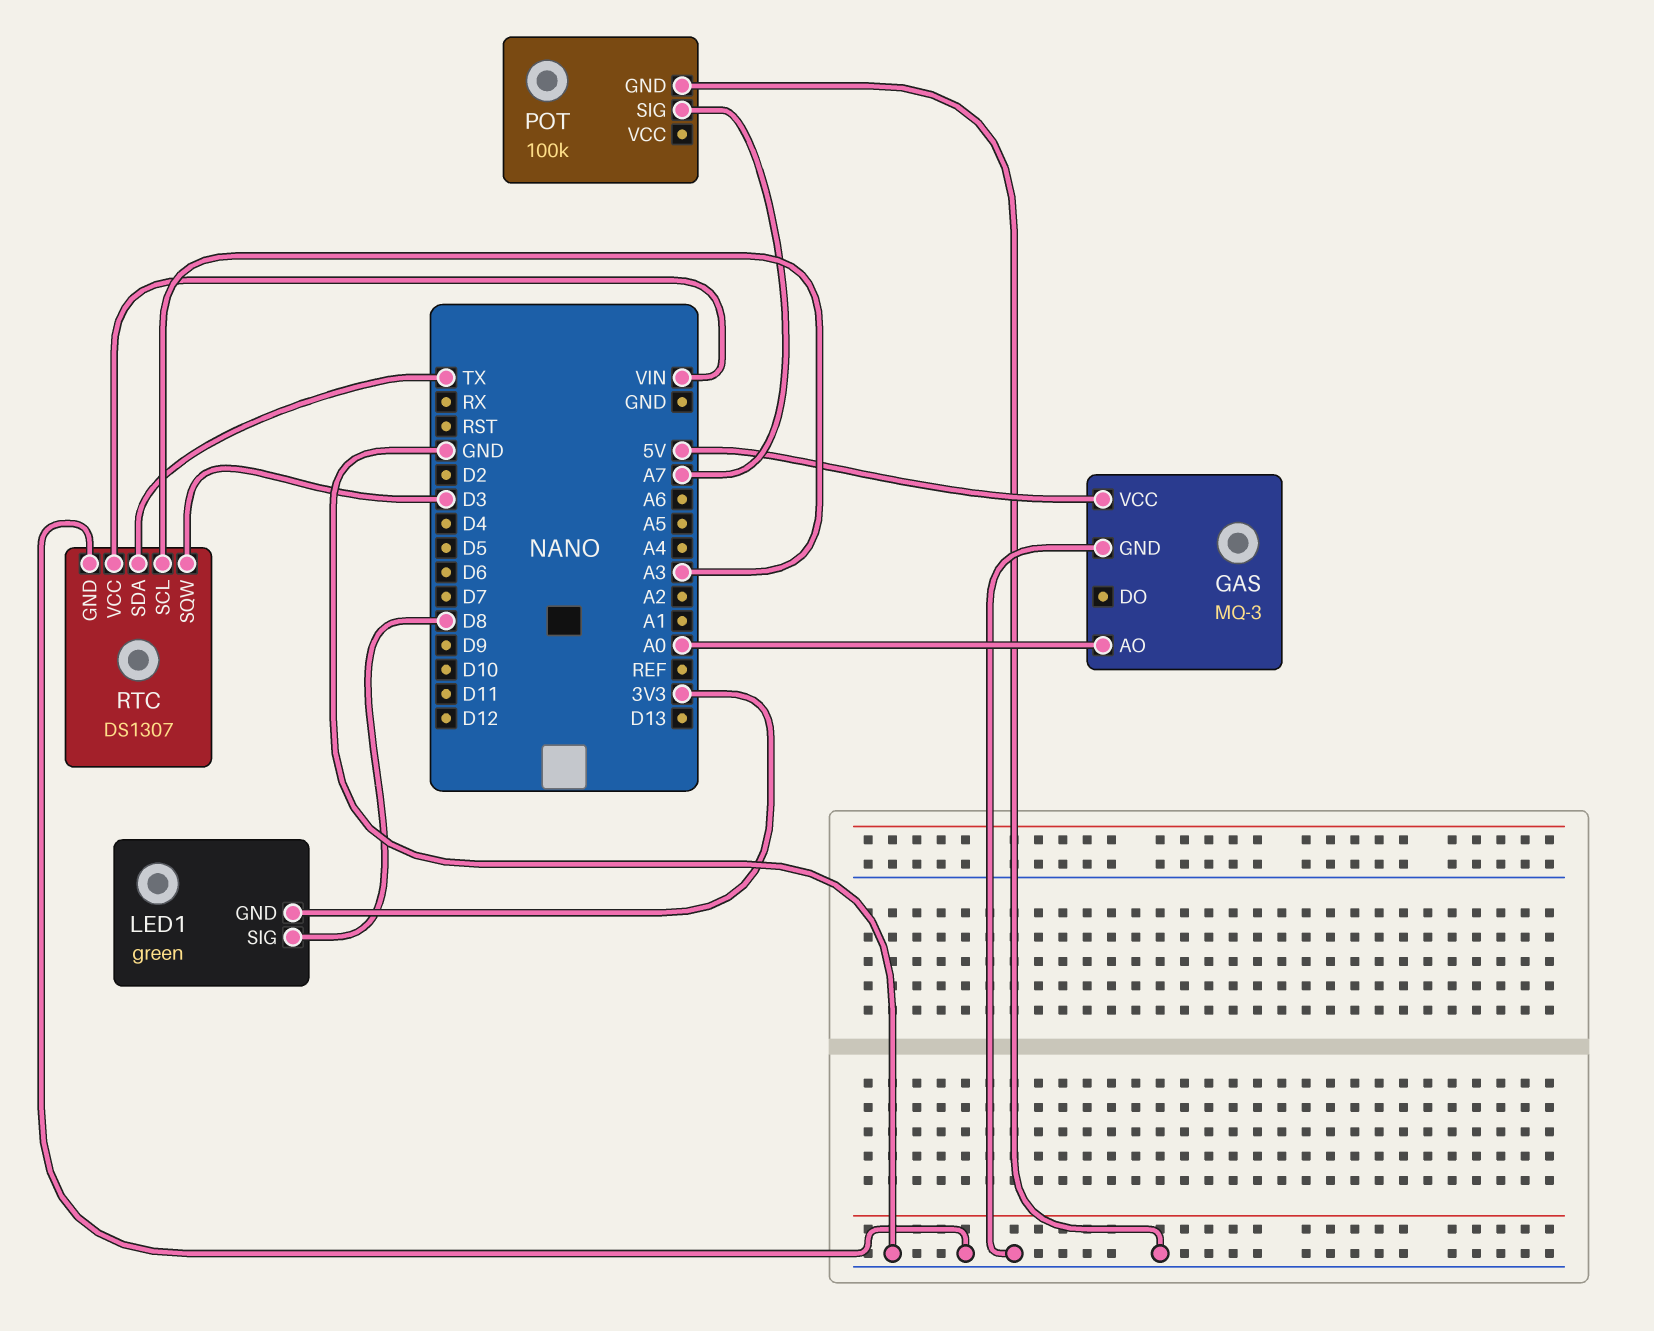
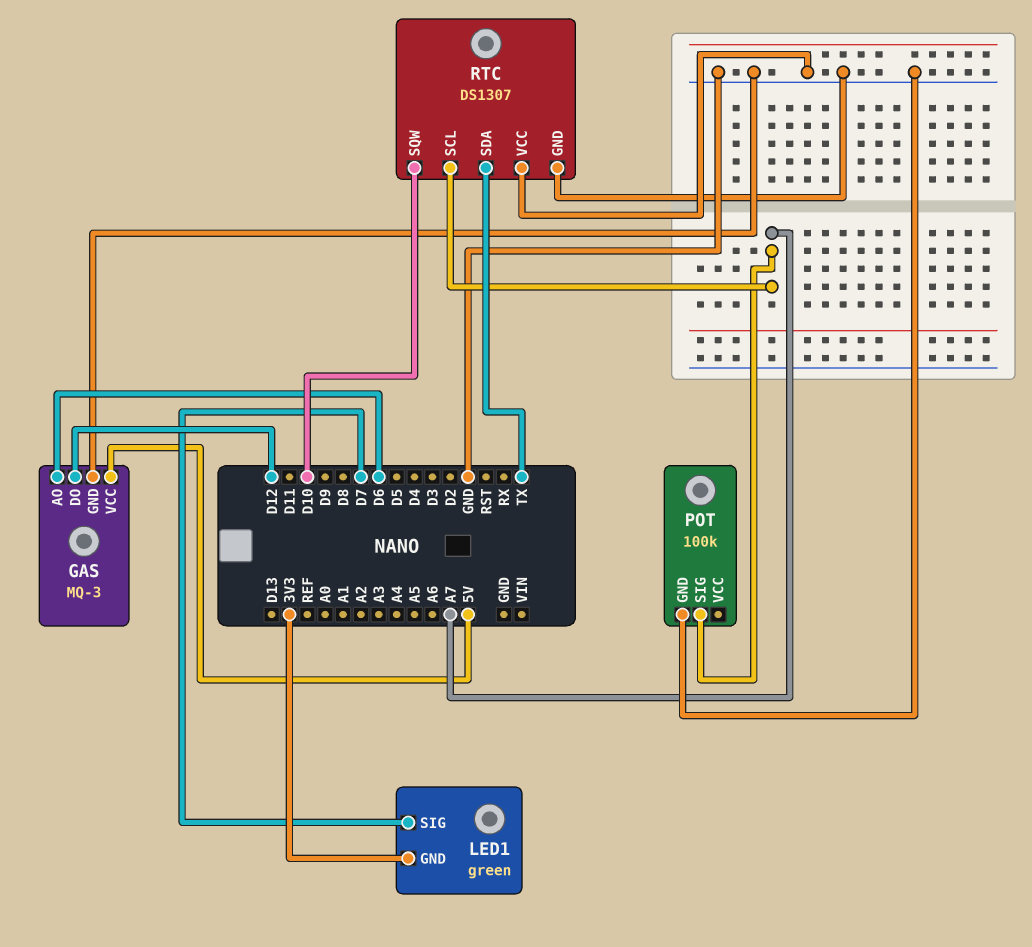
GAS pin AO: A0 -> D6
GAS pin DO: none -> D12
LED1 pin SIG: D8 -> D7
RTC pin SCL: A3 -> A7
RTC pin SQW: D3 -> D10
RTC pin VCC: VIN -> GND

